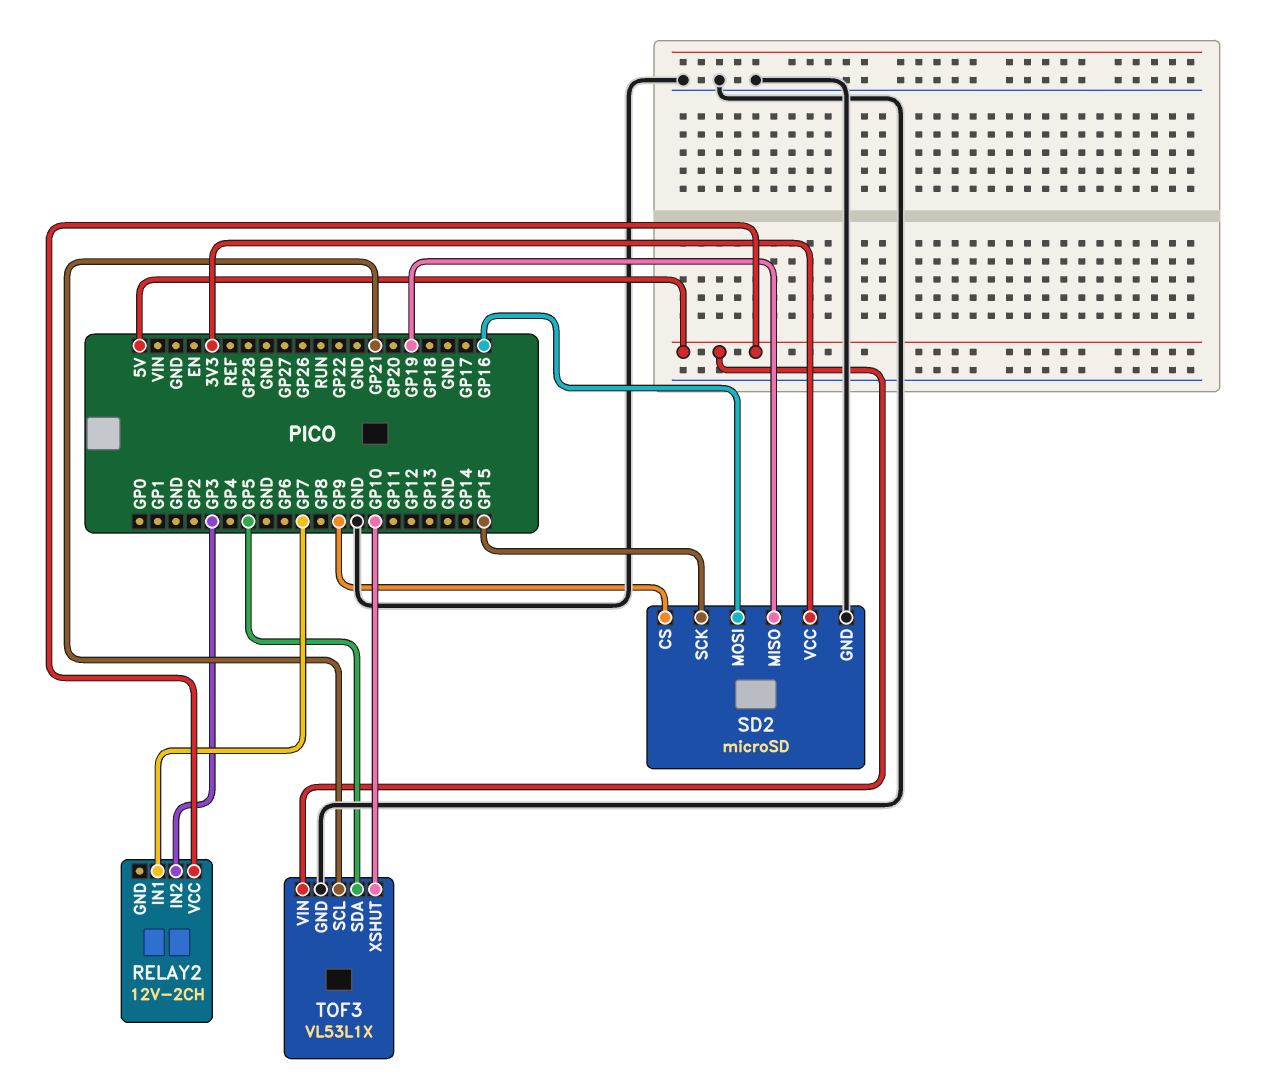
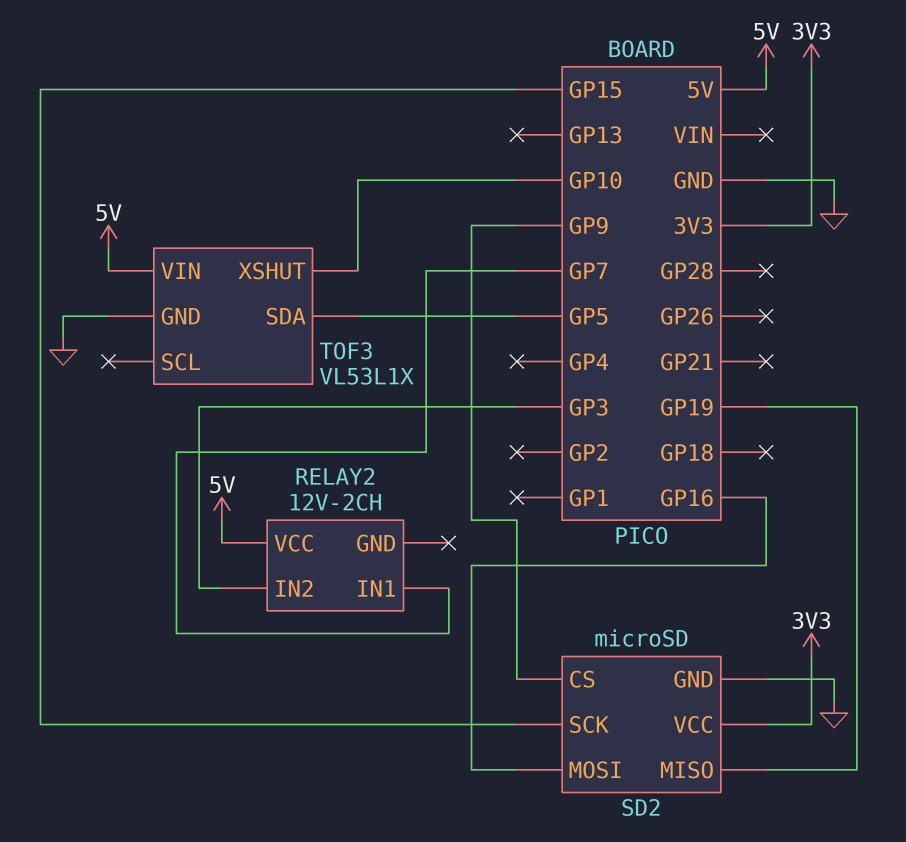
TOF3 pin SCL: GP21 -> none

